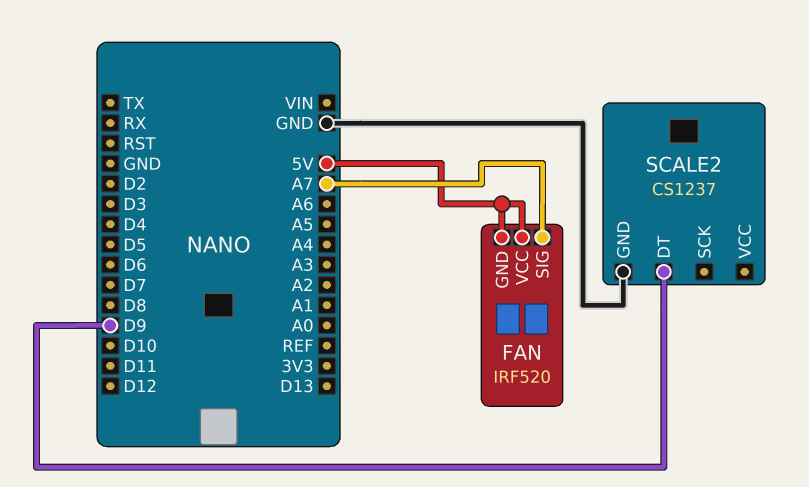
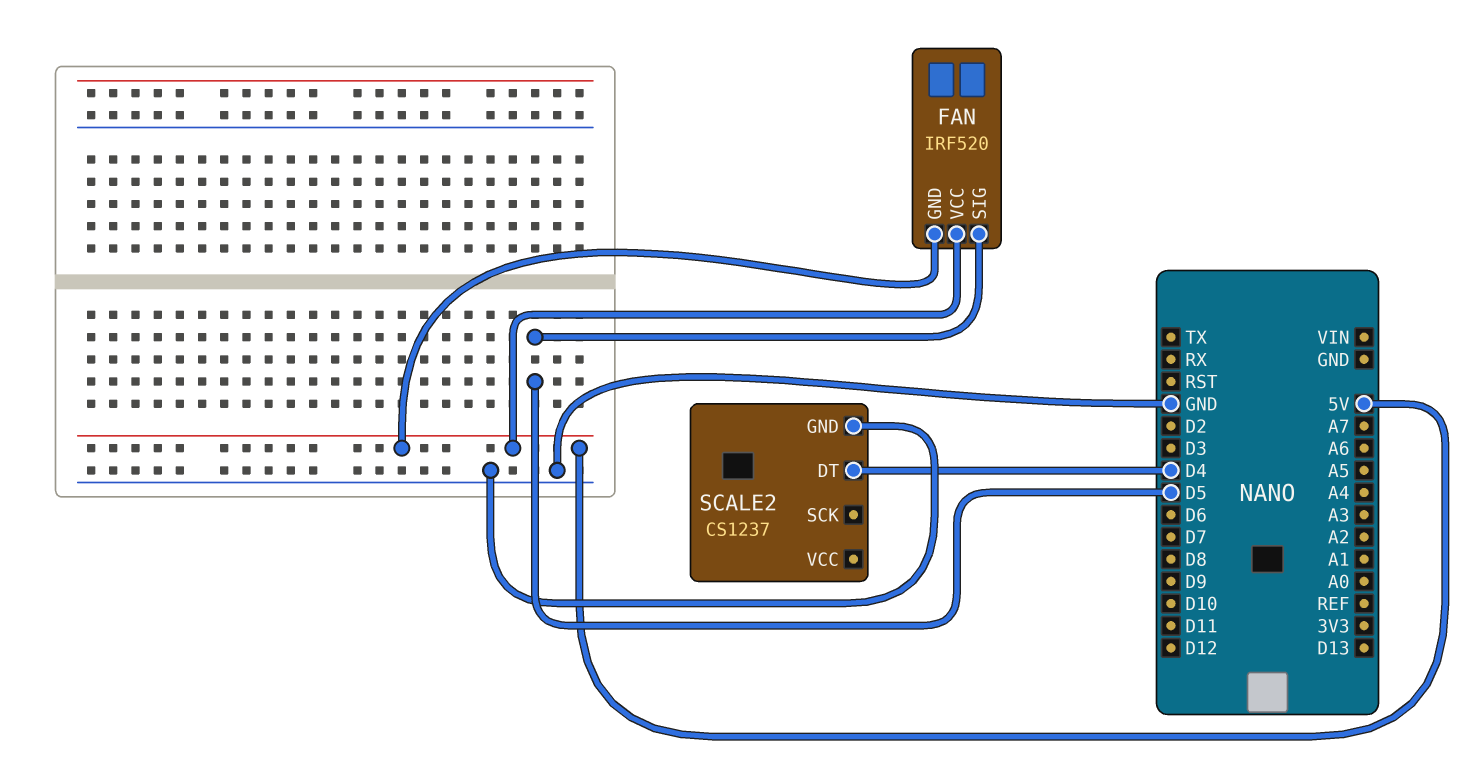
FAN pin SIG: A7 -> D5
SCALE2 pin DT: D9 -> D4

